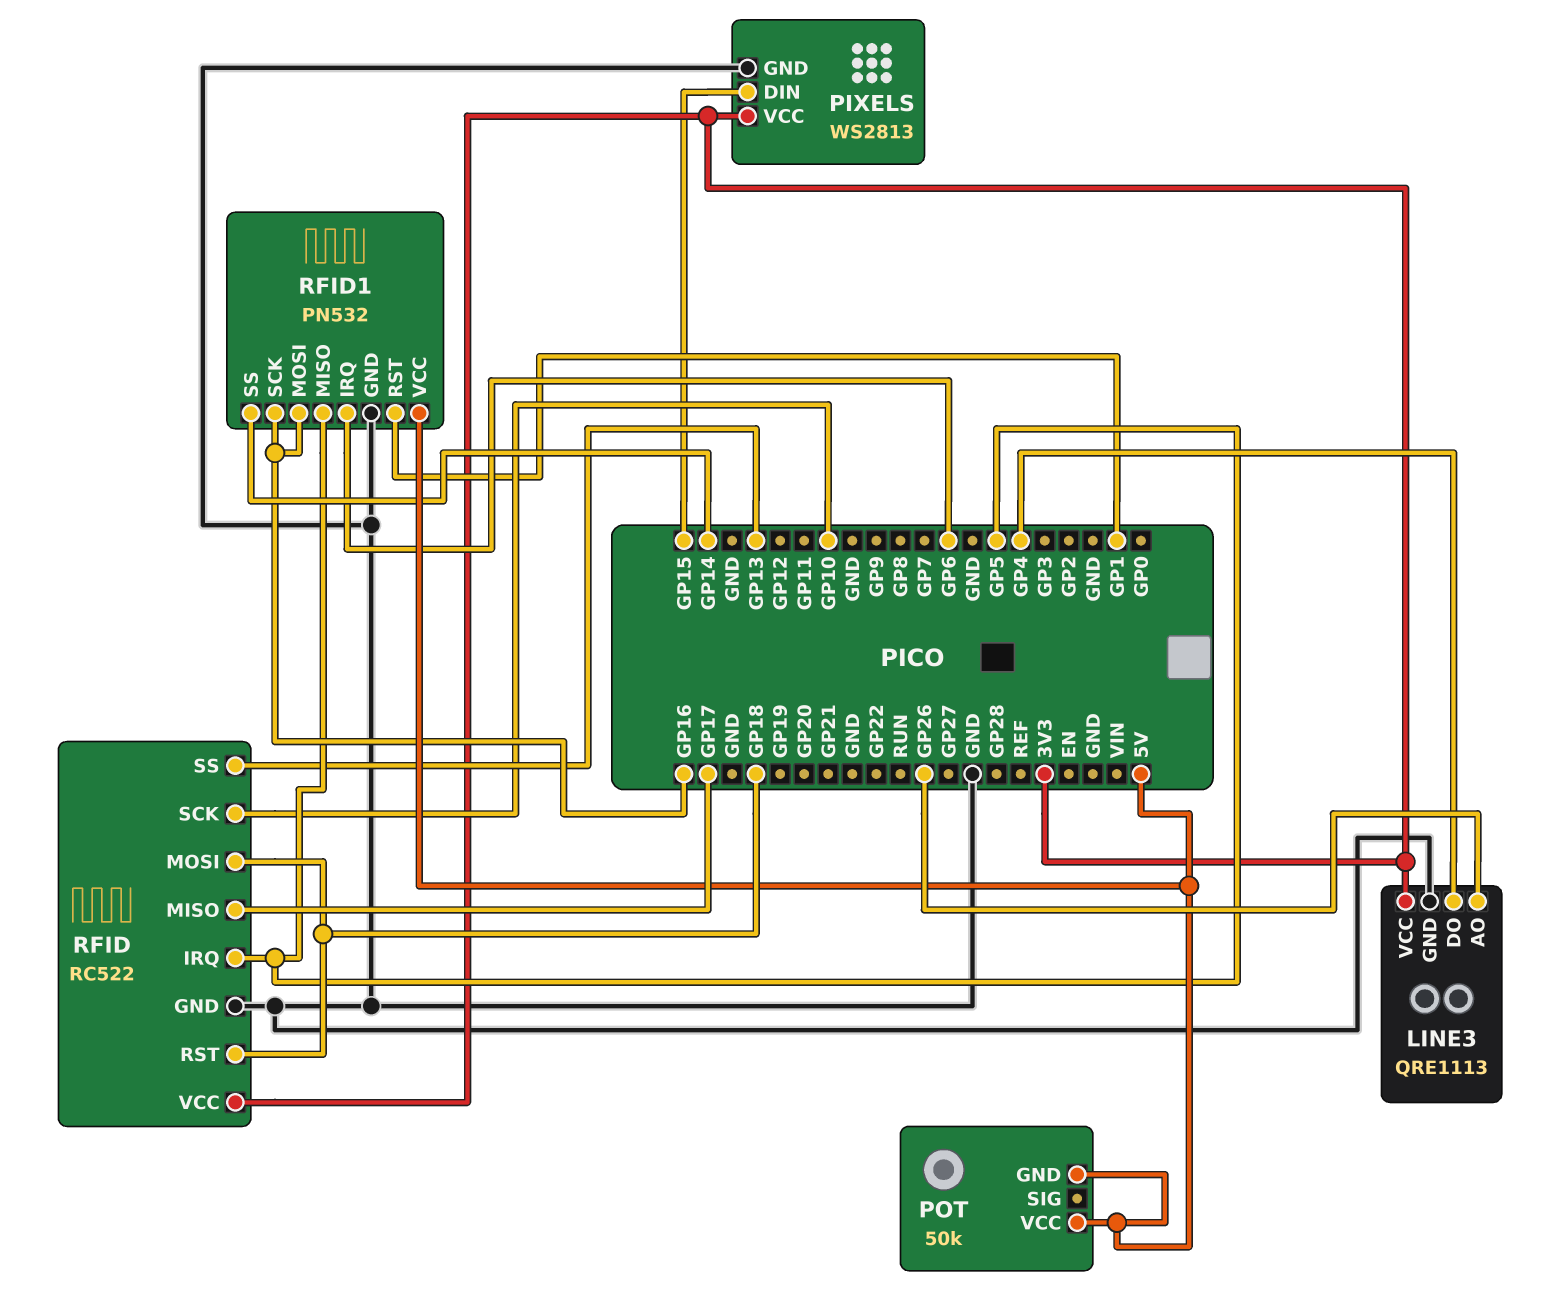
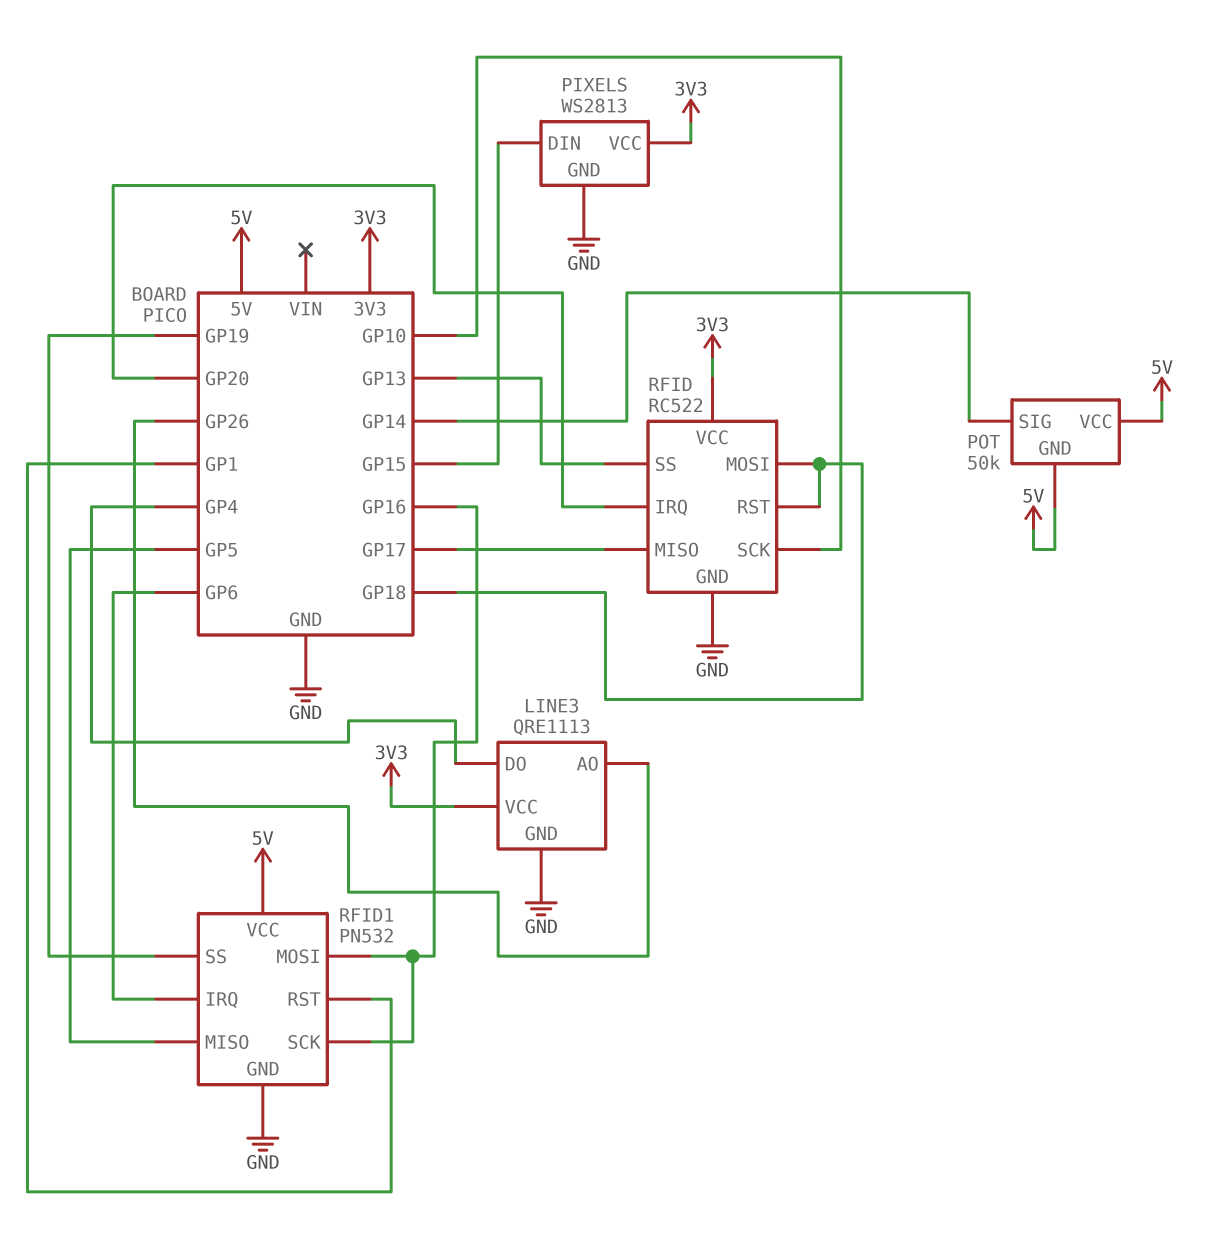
POT pin SIG: none -> GP14
RFID pin IRQ: GP5 -> GP20
RFID1 pin SS: GP14 -> GP19

